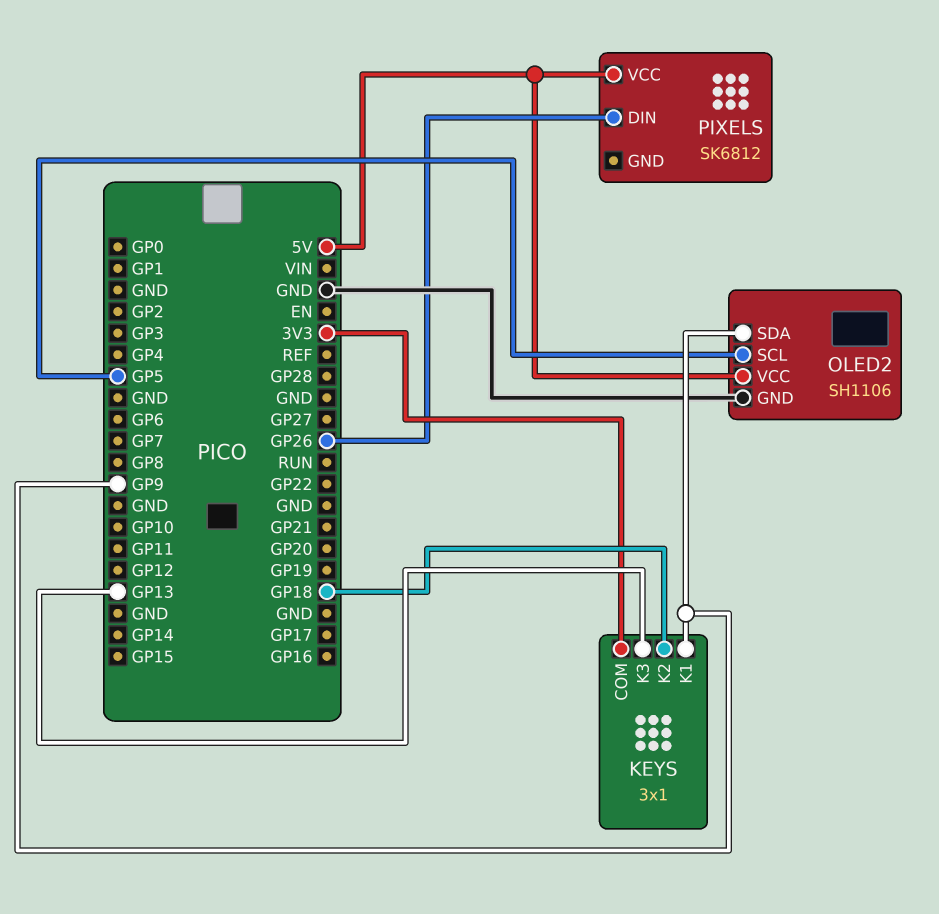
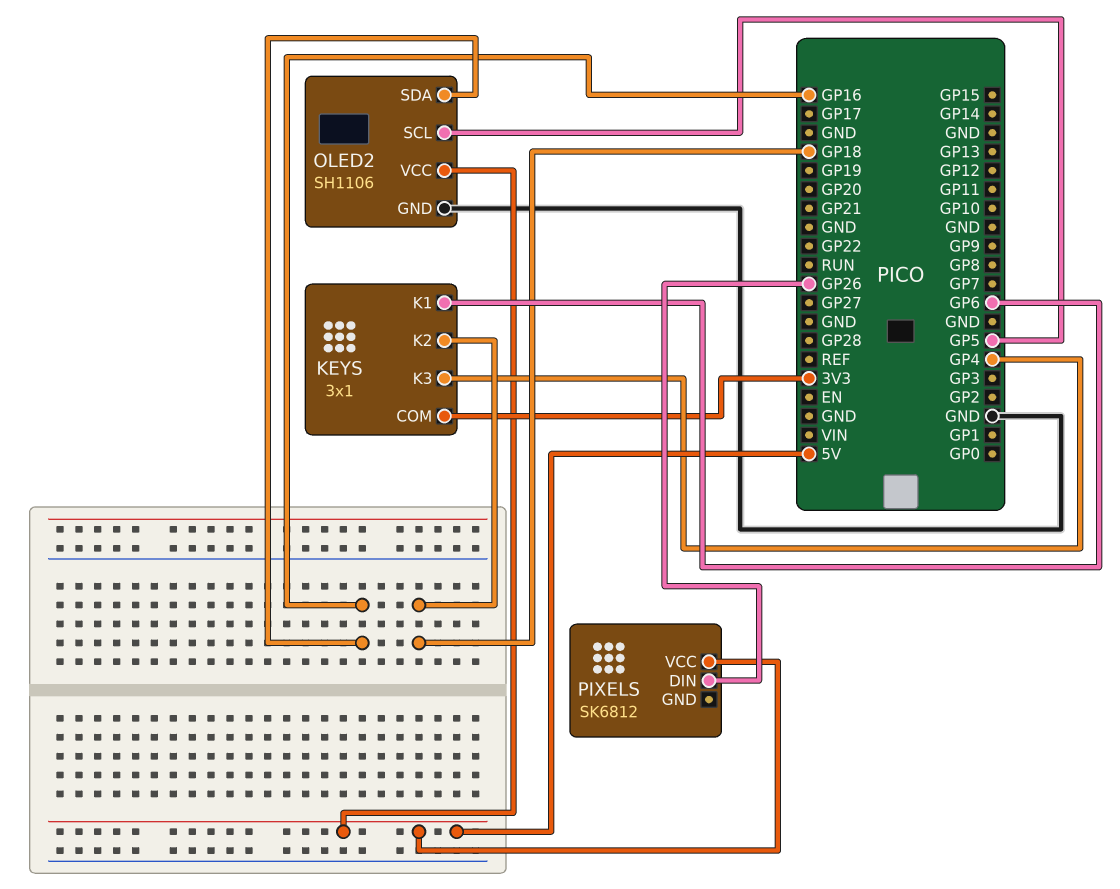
KEYS pin K1: GP9 -> GP6
KEYS pin K3: GP13 -> GP4
OLED2 pin SDA: GP9 -> GP16

